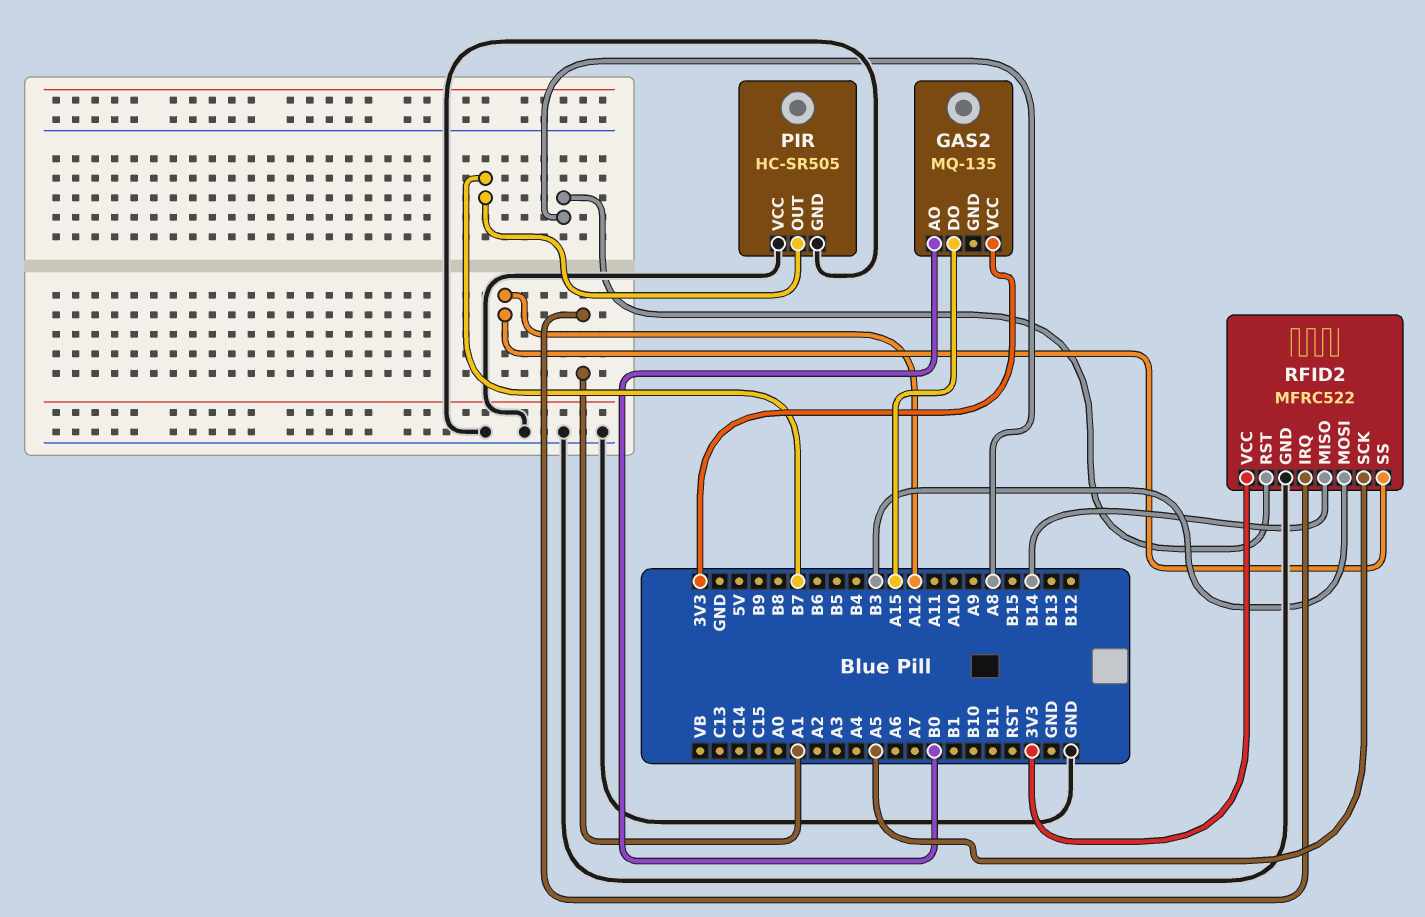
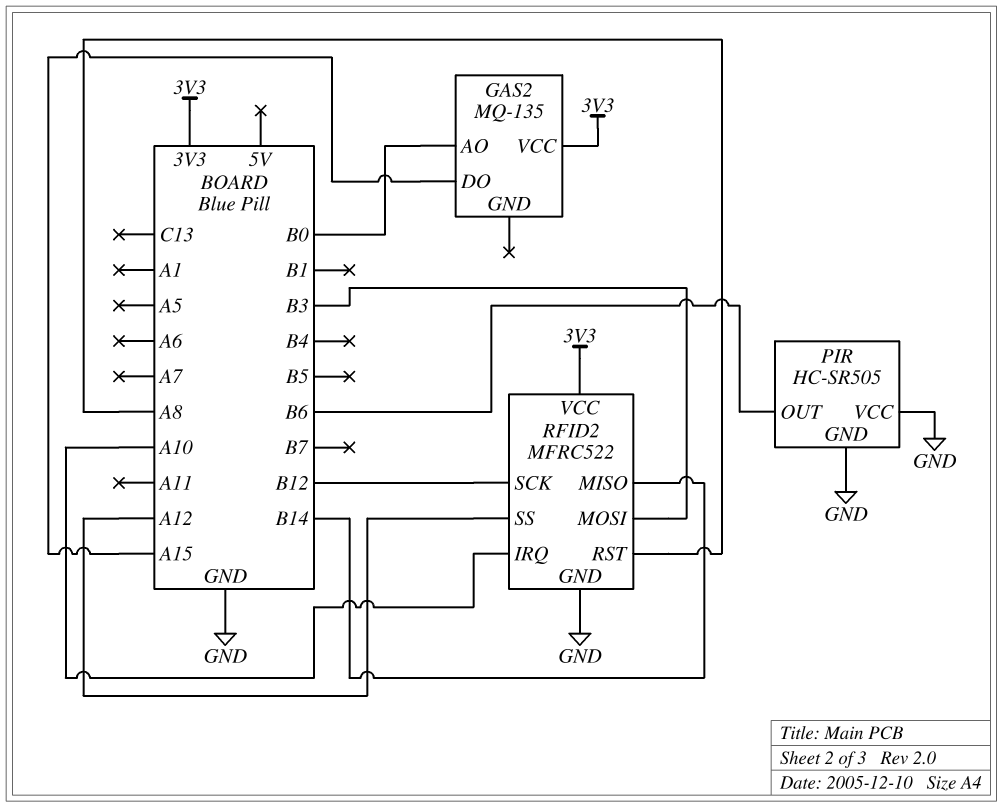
PIR pin OUT: B7 -> B6
RFID2 pin IRQ: A1 -> A10
RFID2 pin SCK: A5 -> B12

